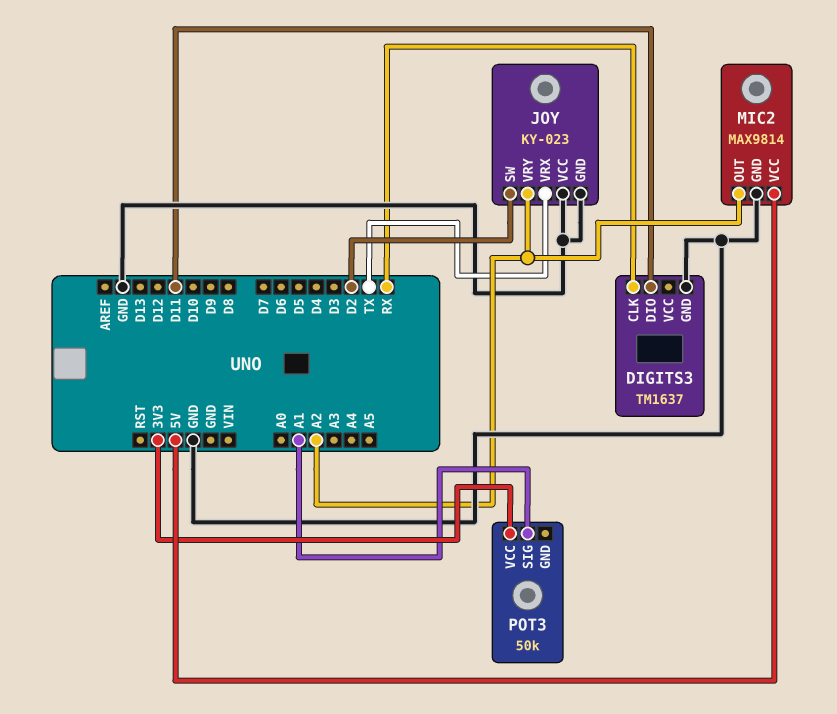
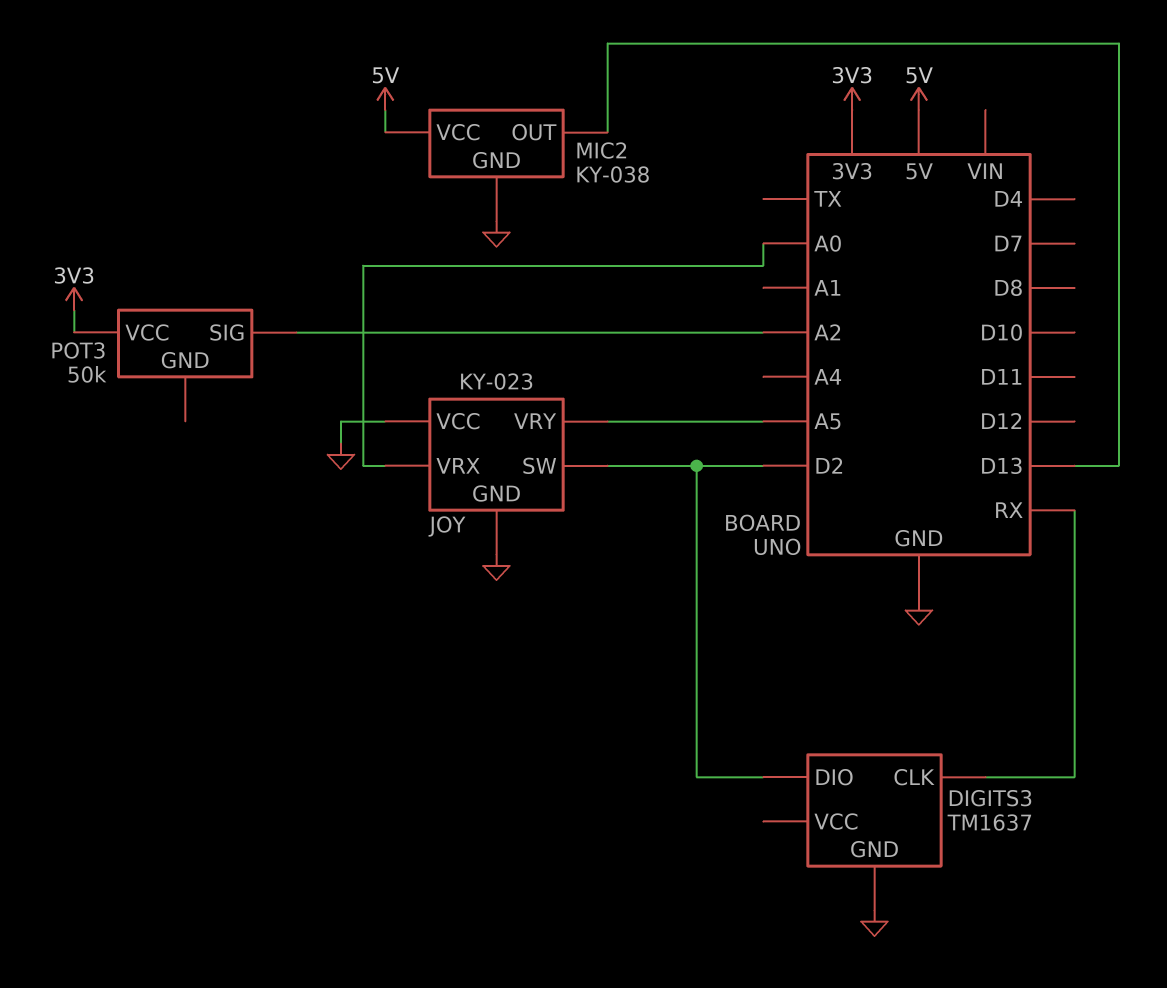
DIGITS3 pin DIO: D11 -> D2
JOY pin VRX: TX -> A0
JOY pin VRY: A2 -> A5
MIC2: MAX9814 -> KY-038
MIC2 pin OUT: A2 -> D13
POT3 pin SIG: A1 -> A2

